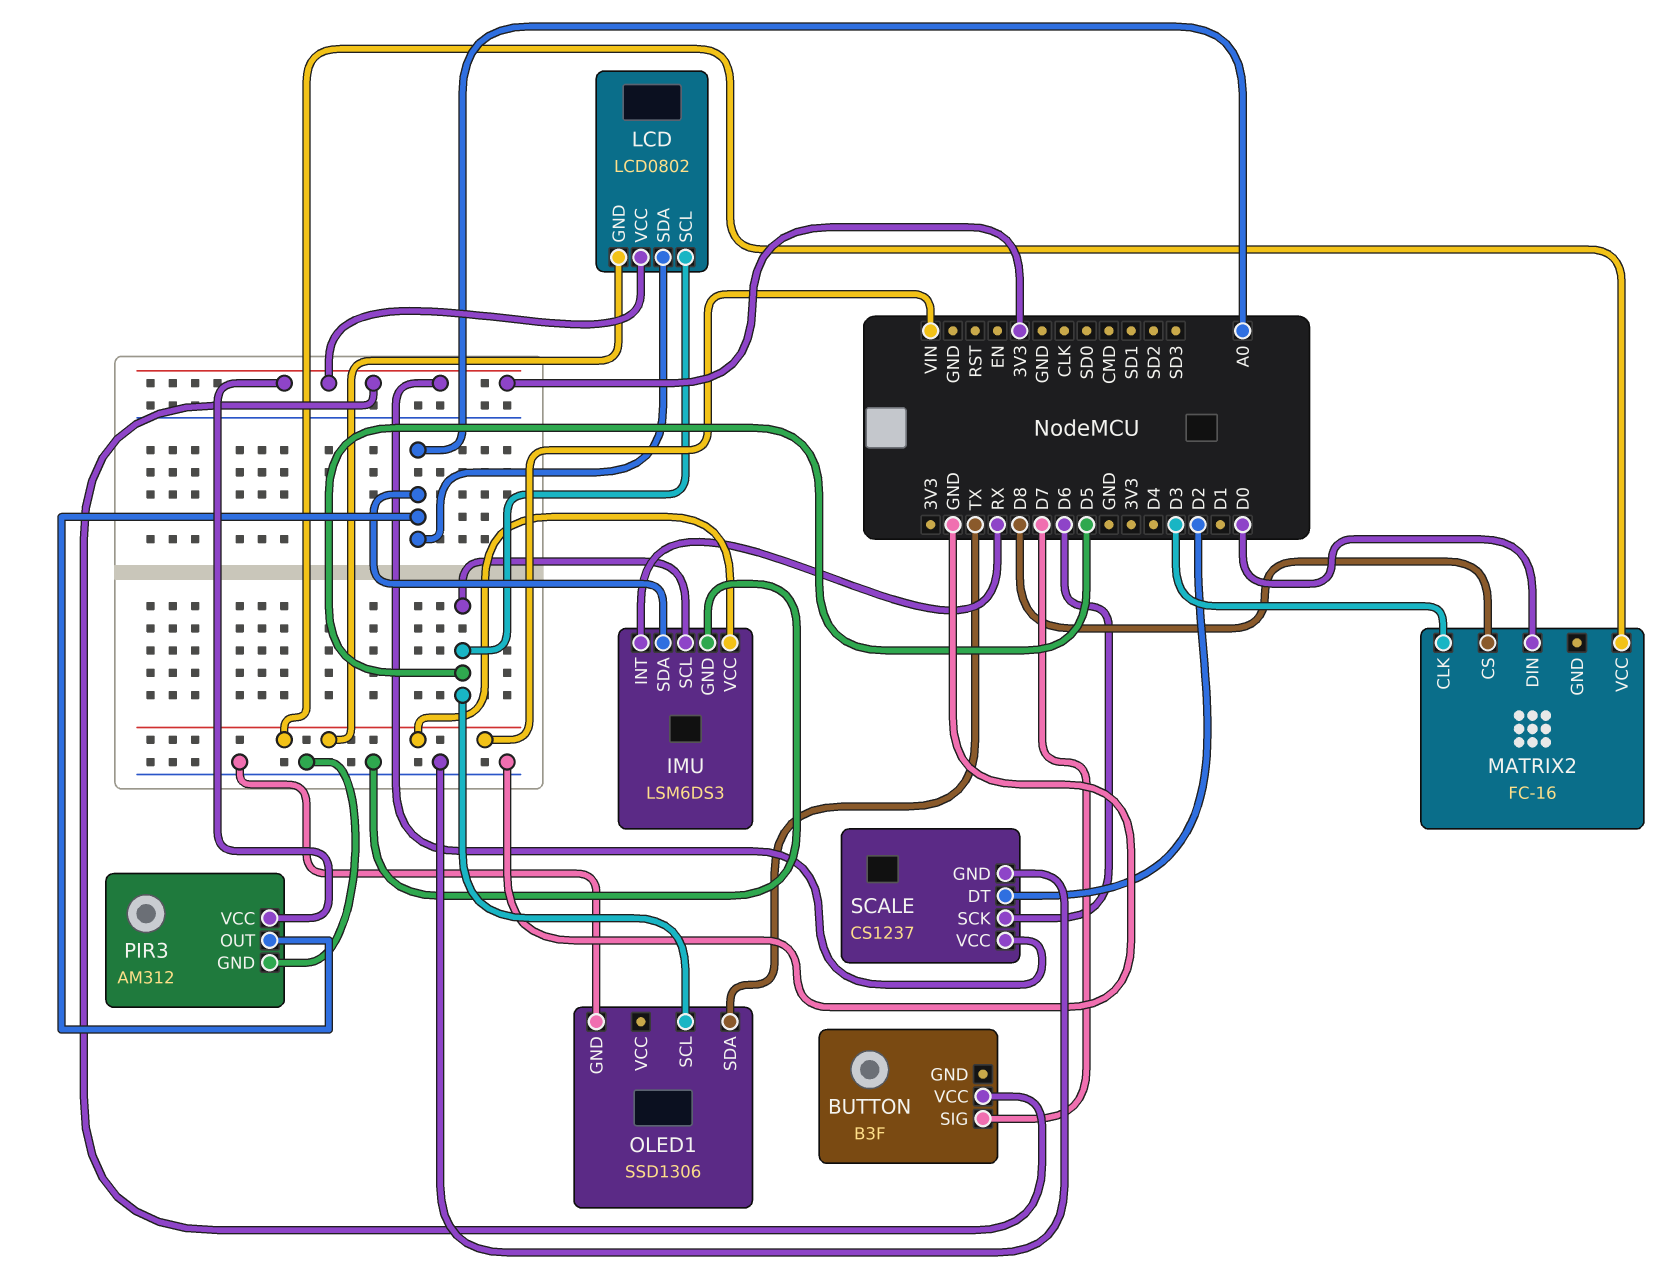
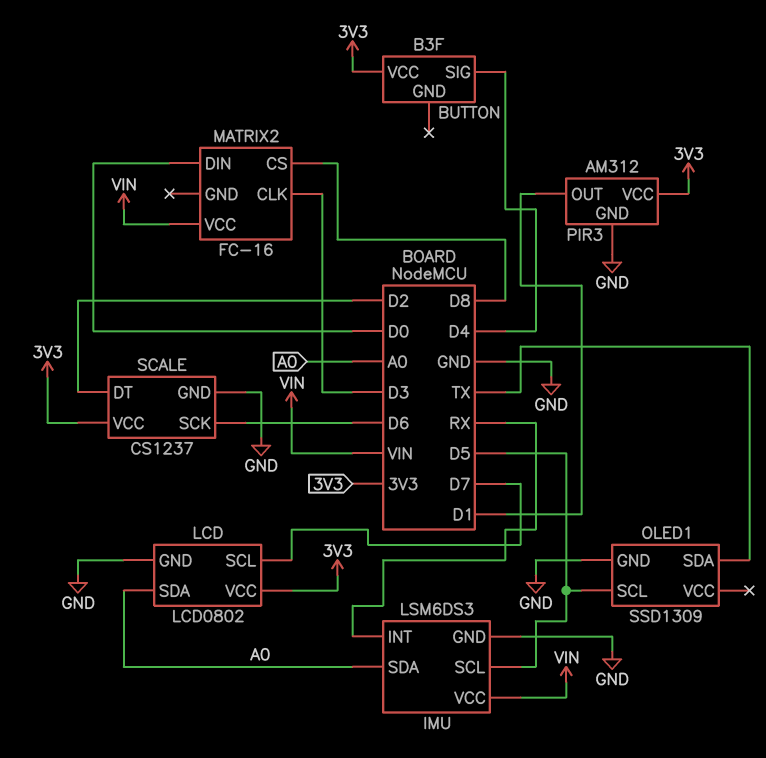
BUTTON pin SIG: D7 -> D4
LCD pin GND: VIN -> GND
LCD pin SCL: D5 -> D7
OLED1: SSD1306 -> SSD1309
PIR3 pin OUT: A0 -> D1

